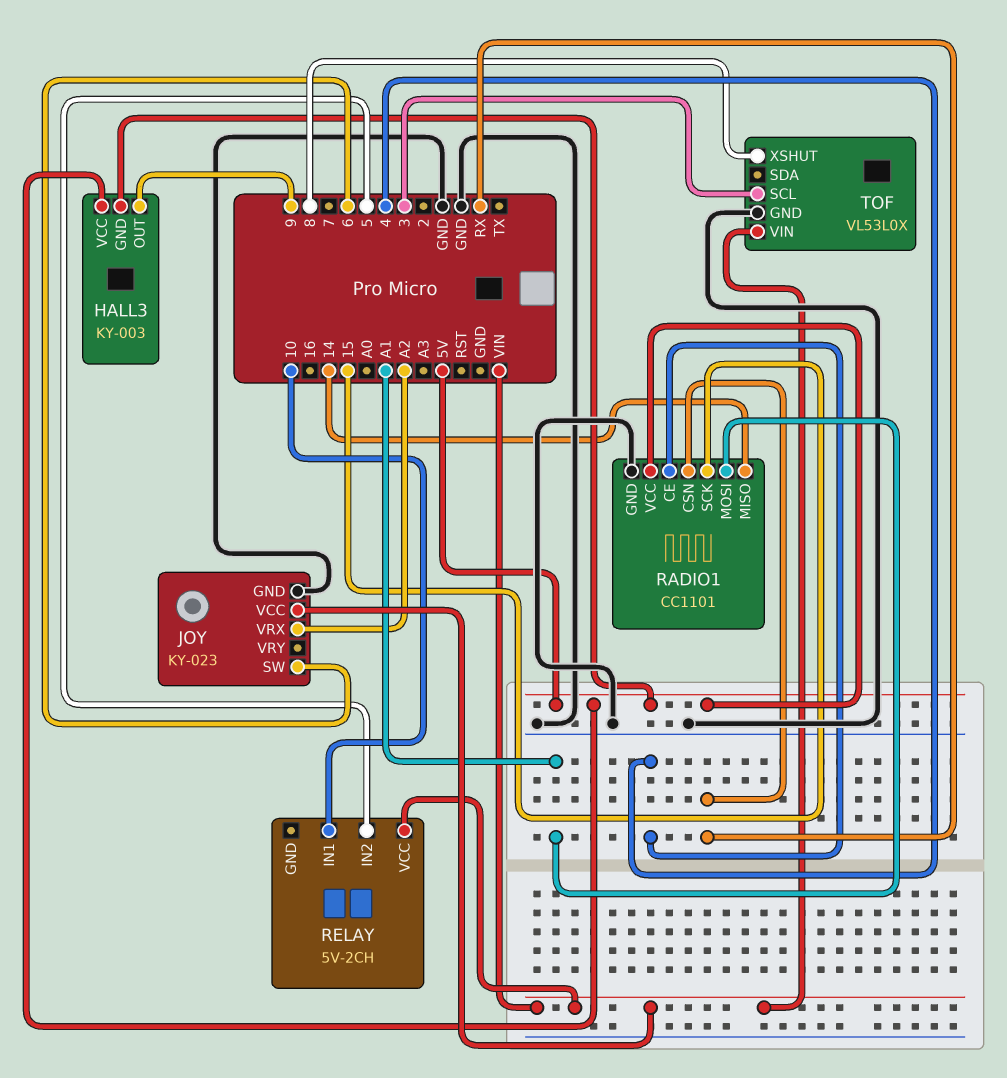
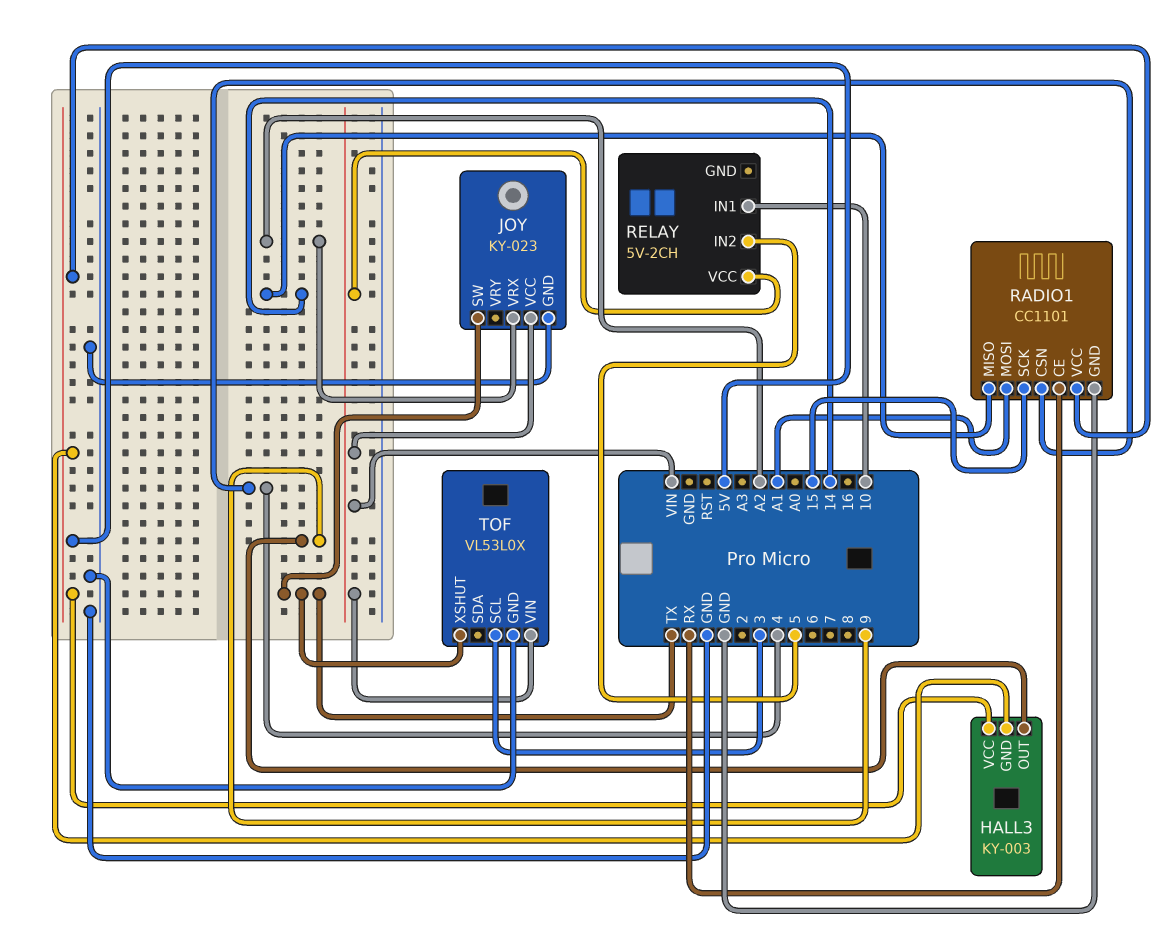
JOY pin SW: 6 -> TX
RADIO1 pin CE: 4 -> RX
RADIO1 pin CSN: RX -> 4
TOF pin XSHUT: 8 -> TX

